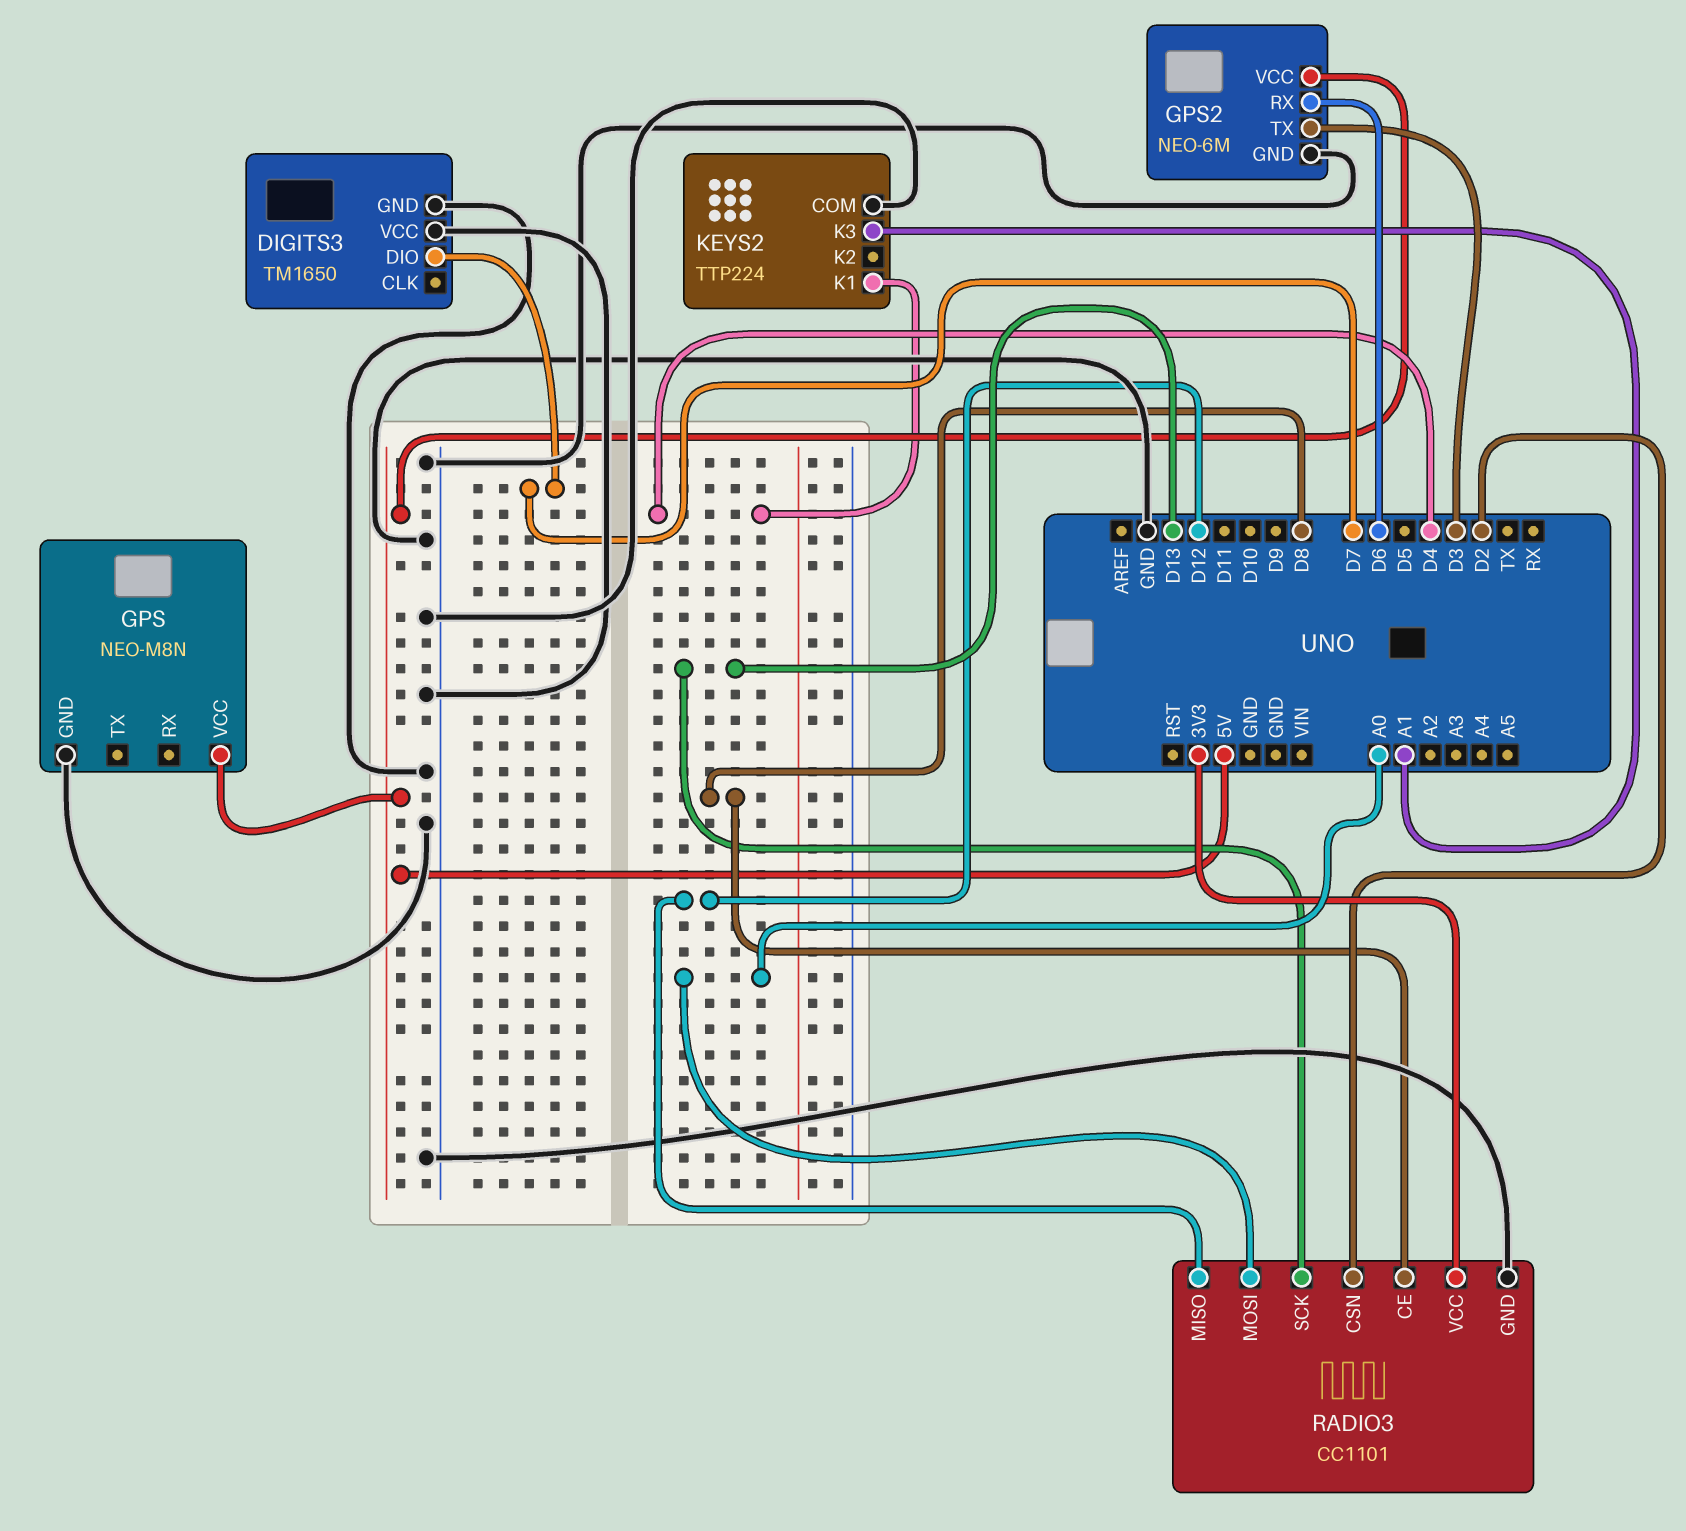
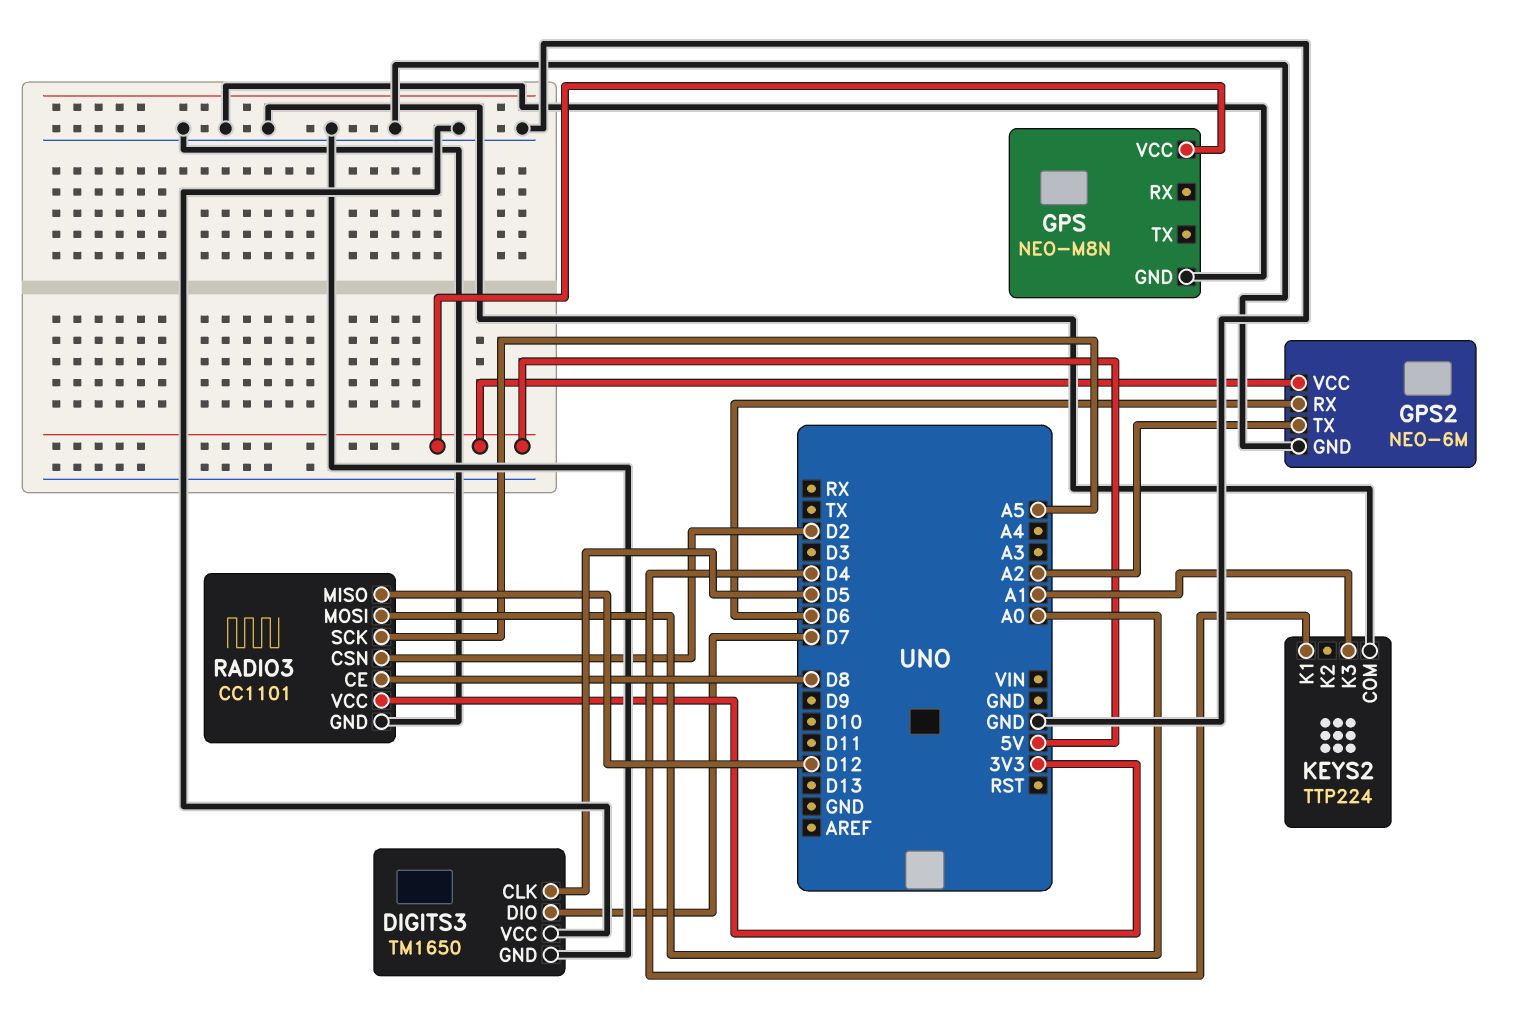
DIGITS3 pin CLK: none -> D5
GPS2 pin TX: D3 -> A2
RADIO3 pin SCK: D13 -> A5

